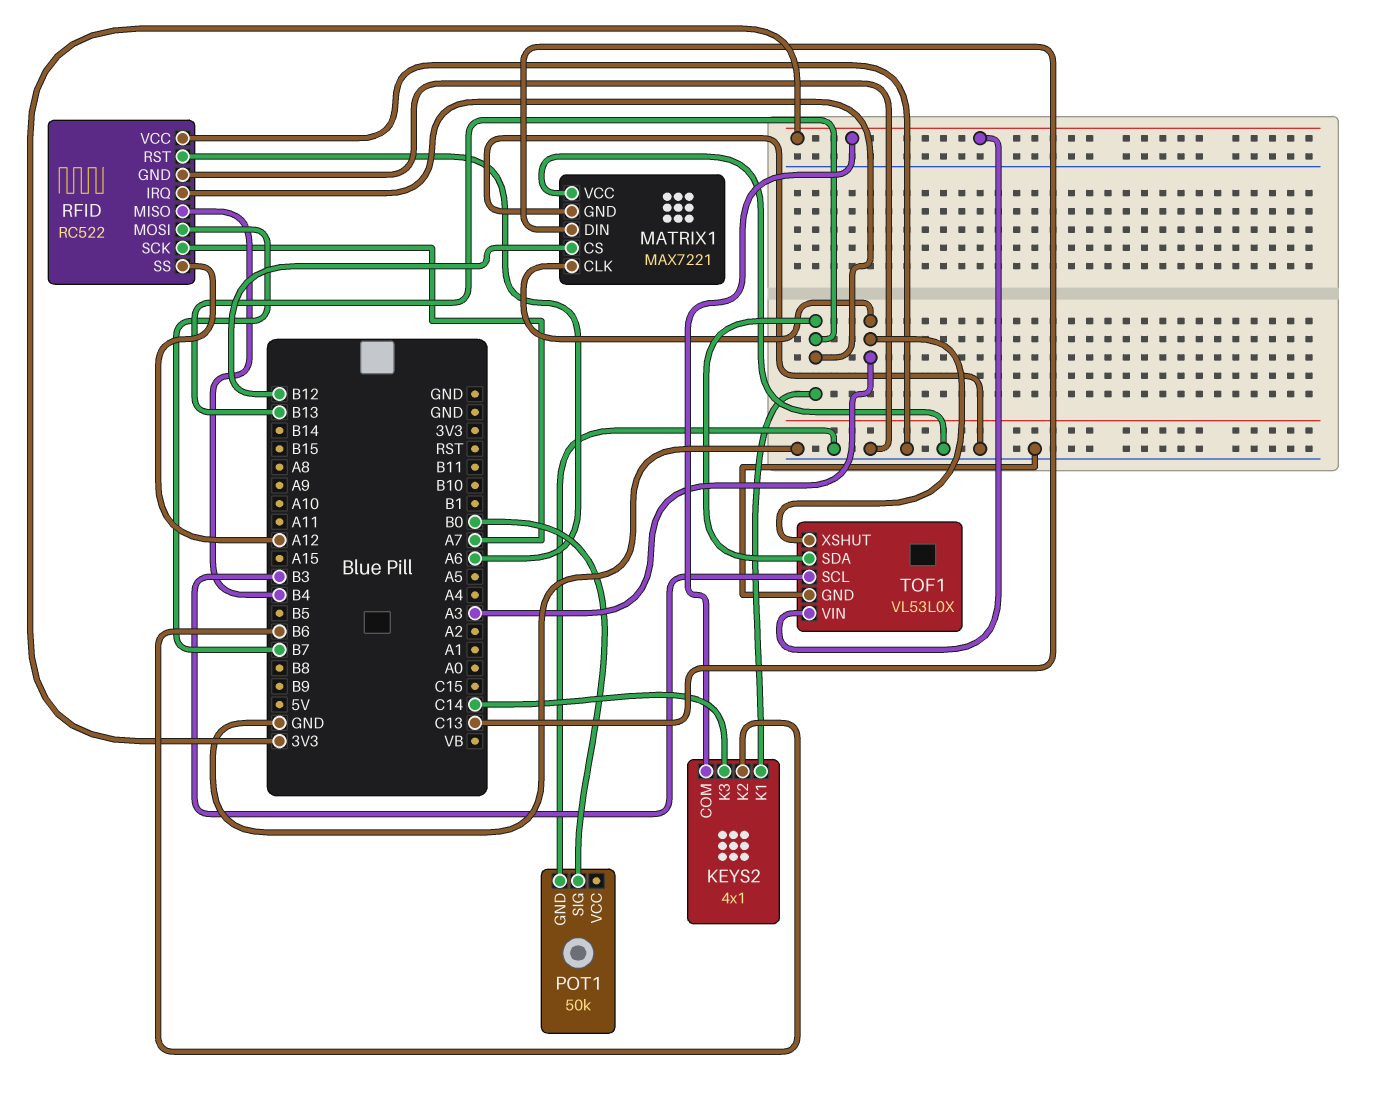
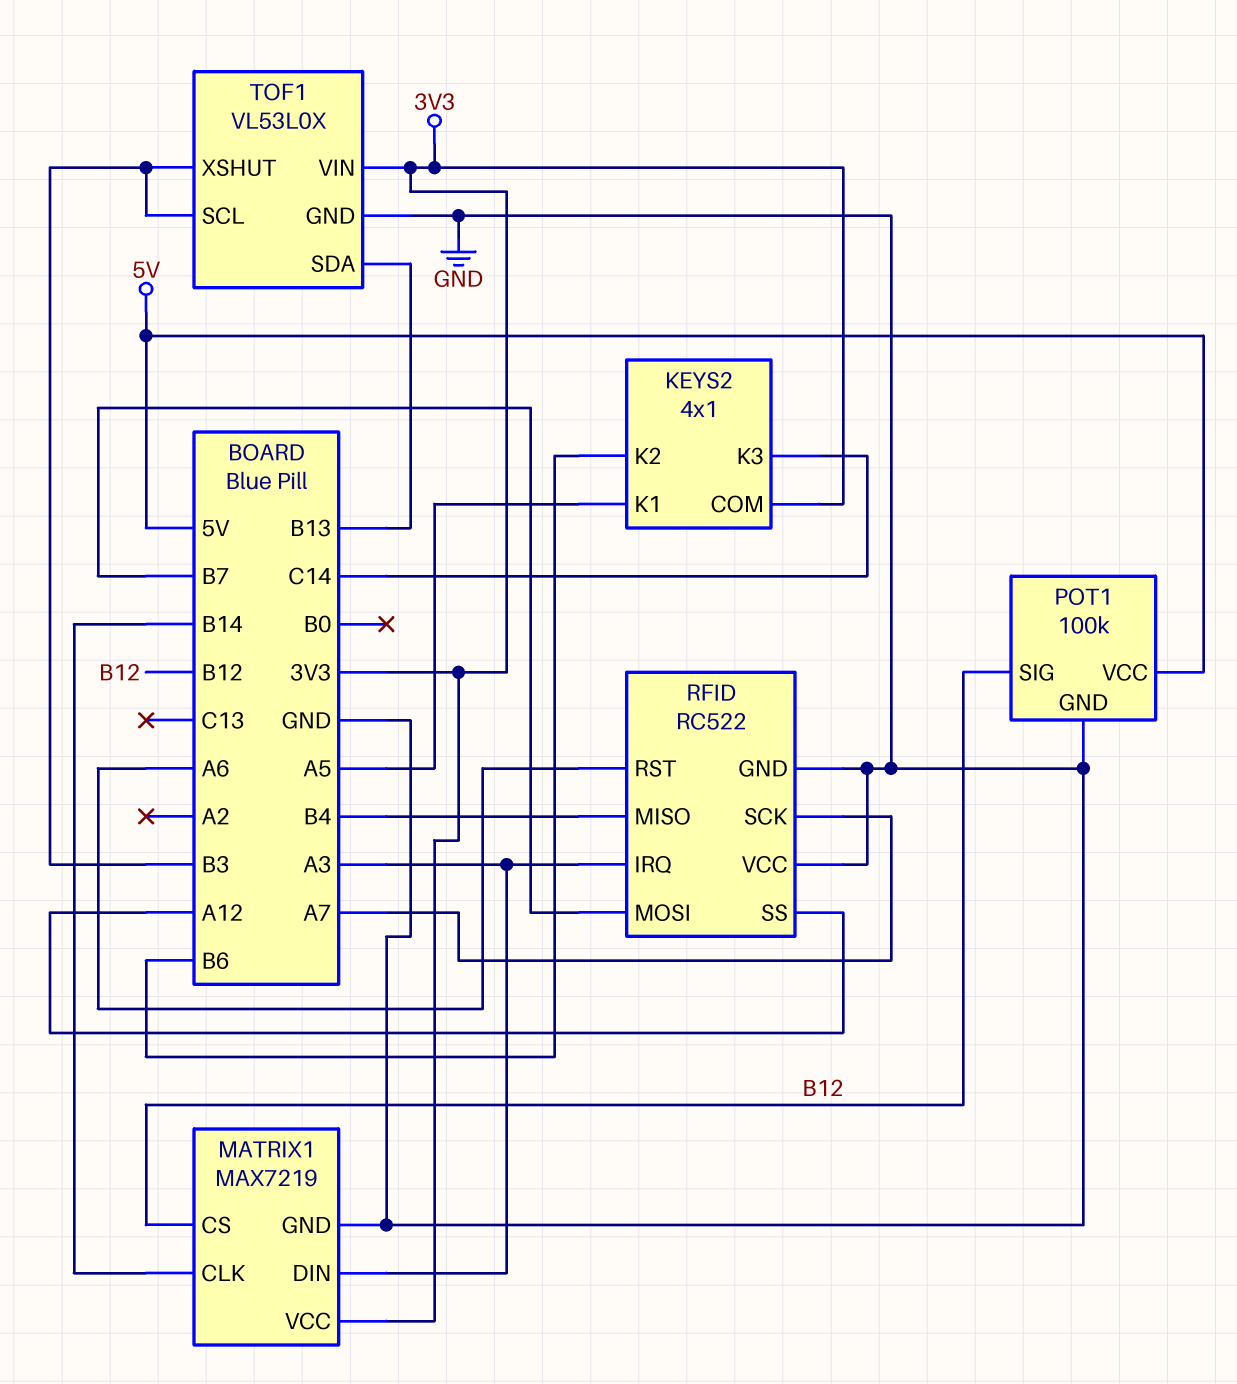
KEYS2 pin K1: B13 -> A5
MATRIX1: MAX7221 -> MAX7219
MATRIX1 pin CLK: A3 -> B14
MATRIX1 pin DIN: C13 -> A3
MATRIX1 pin VCC: GND -> 3V3
POT1: 50k -> 100k
POT1 pin SIG: B0 -> B12
POT1 pin VCC: none -> 5V
RFID pin IRQ: B13 -> A3
TOF1 pin XSHUT: A3 -> B3

